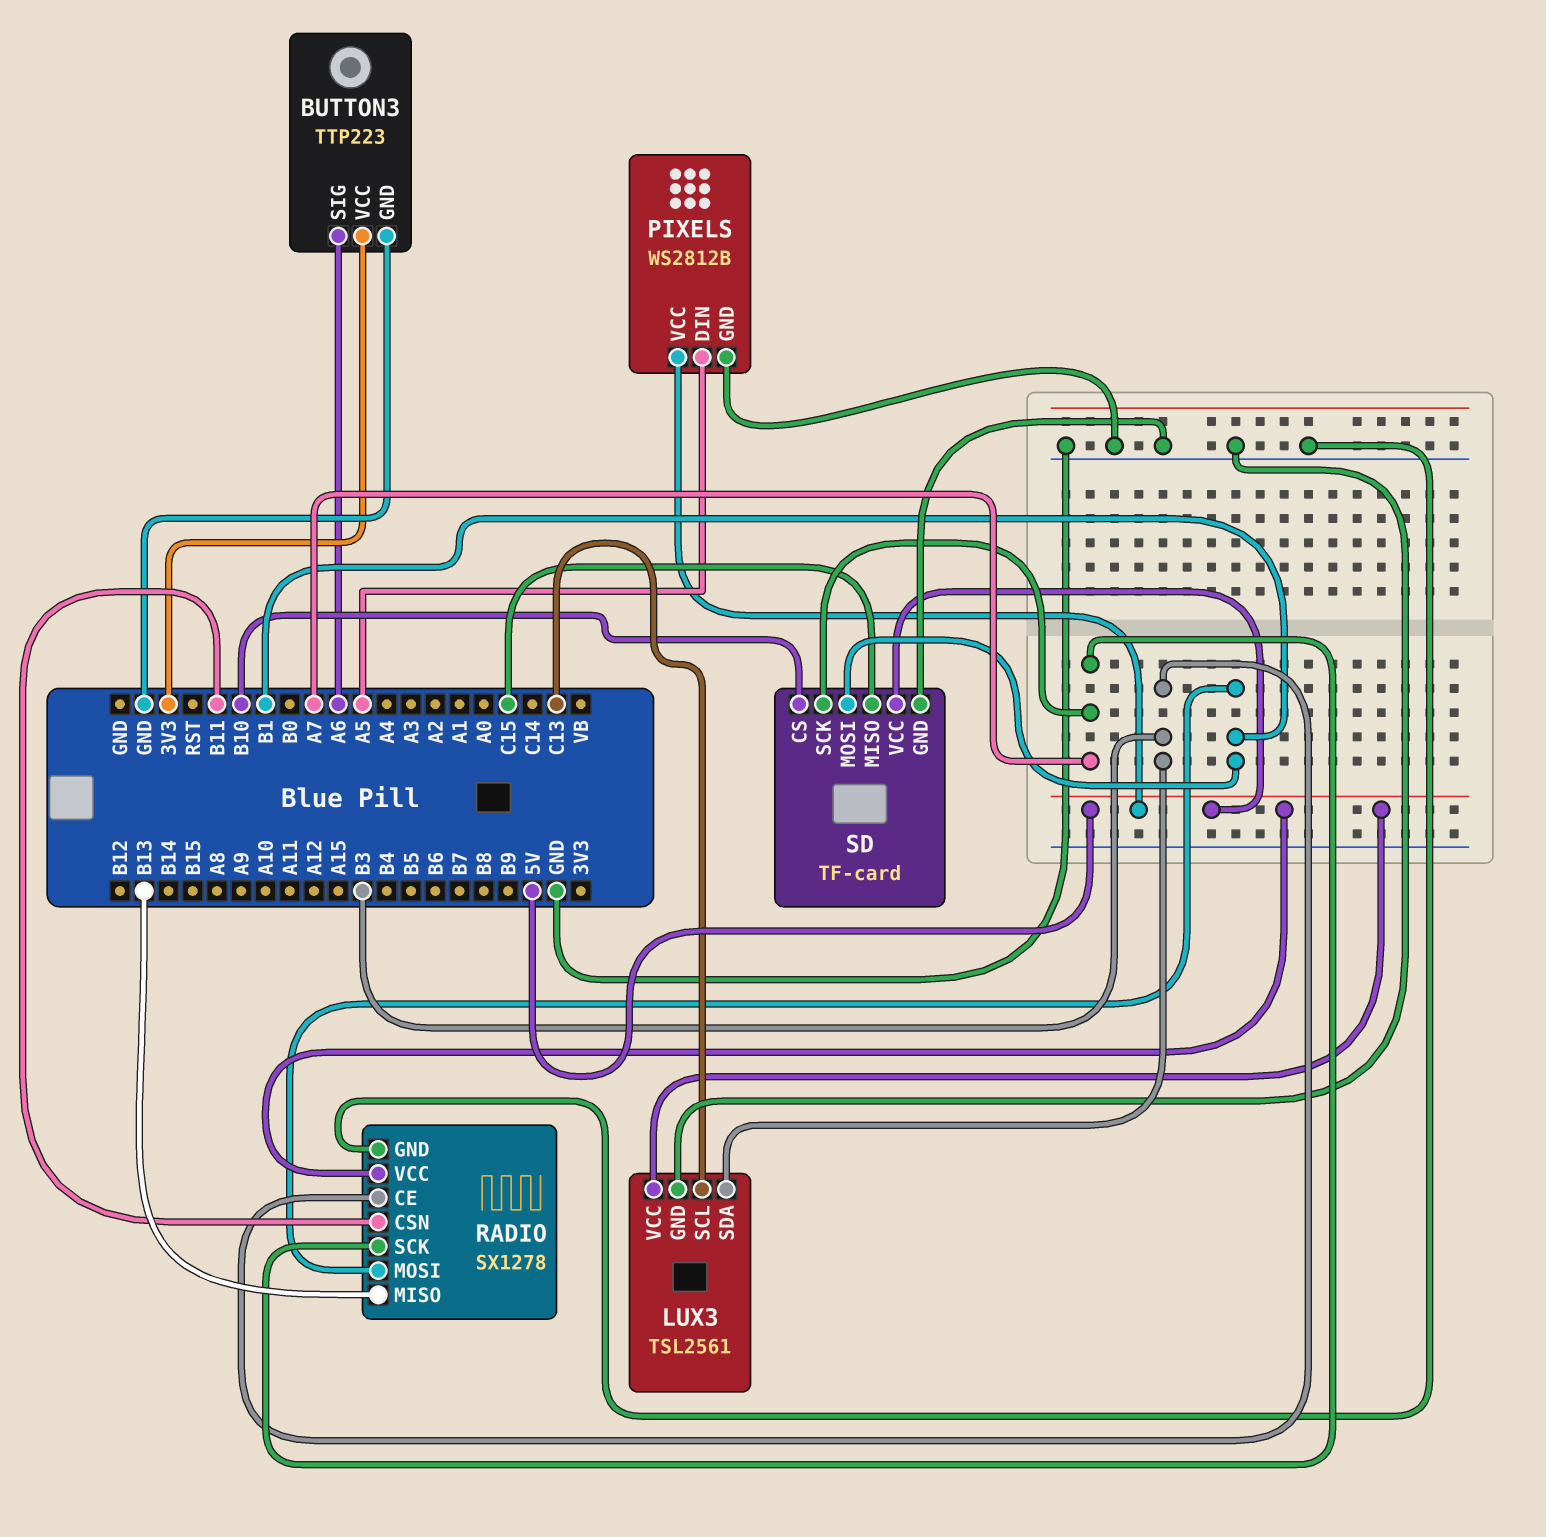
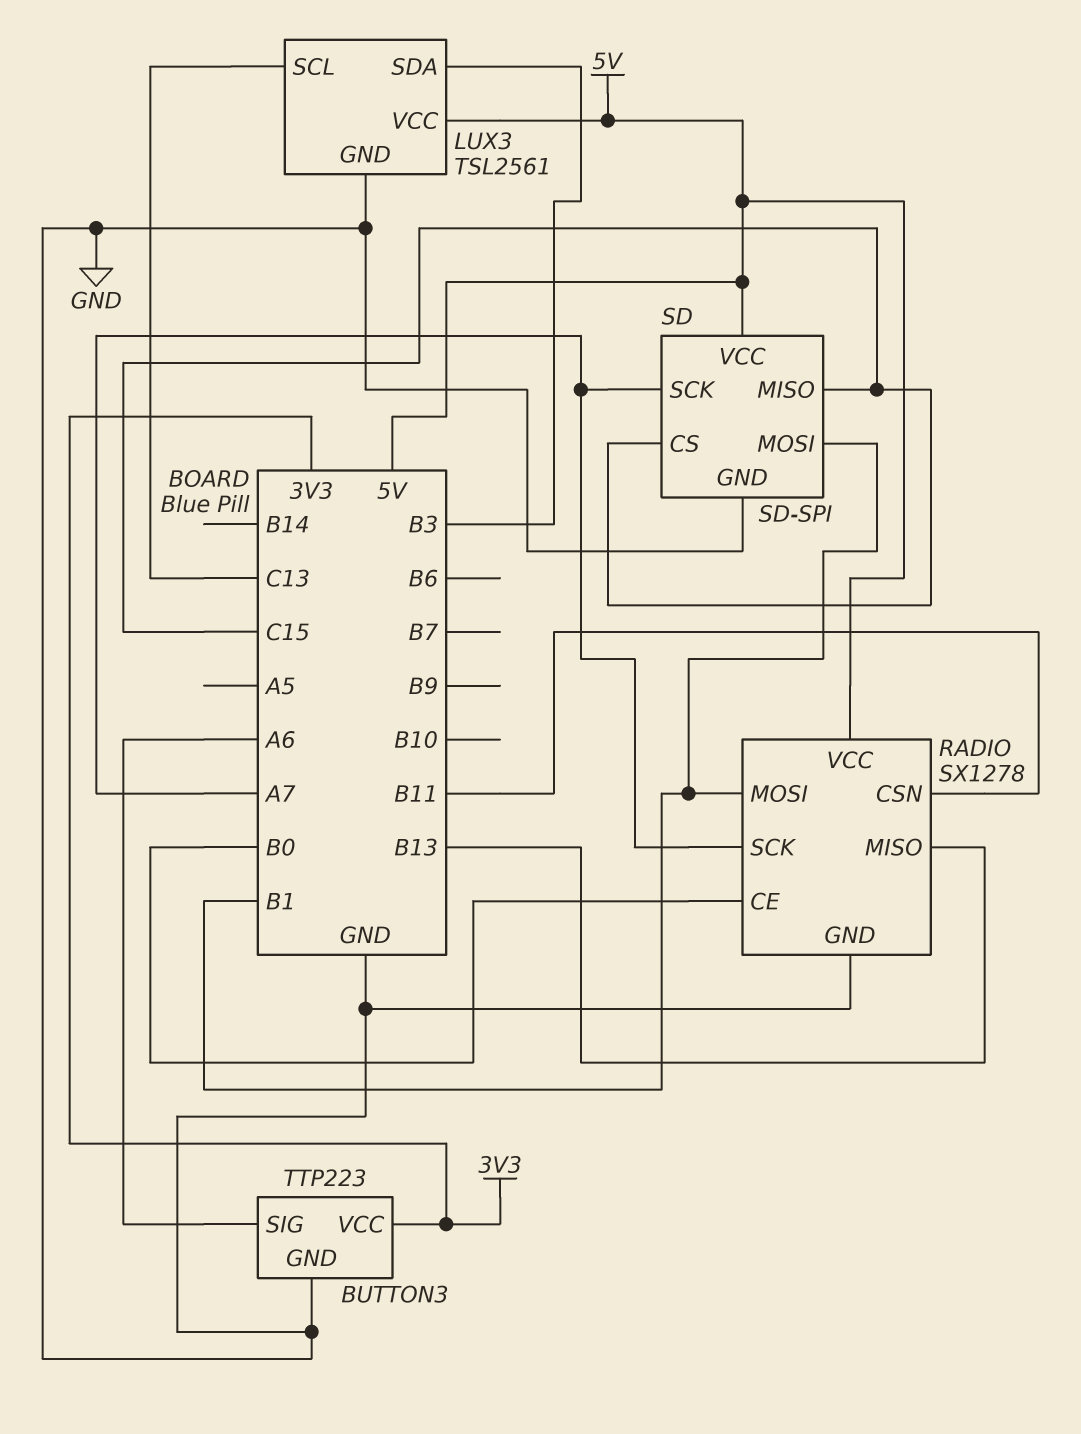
PIXELS: WS2812B -> none
PIXELS pin DIN: A5 -> none
PIXELS pin GND: GND -> none
PIXELS pin VCC: 5V -> none
RADIO pin CE: B3 -> B0
SD: TF-card -> SD-SPI
SD pin CS: B10 -> C15

